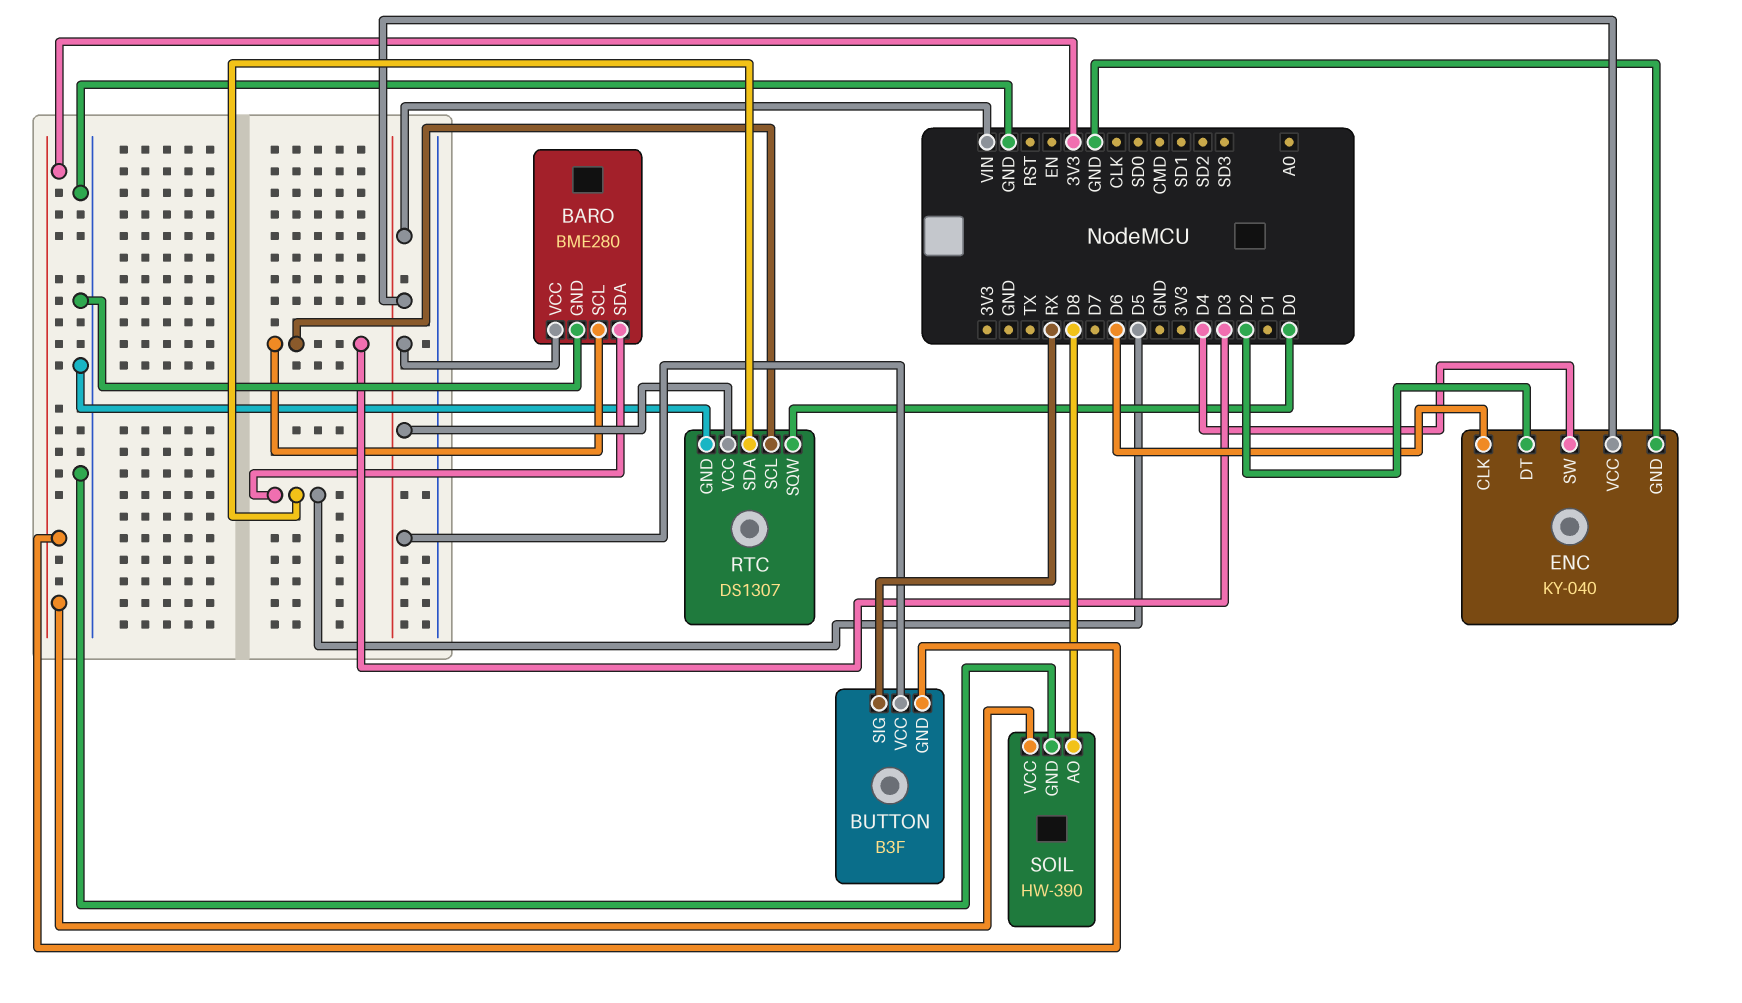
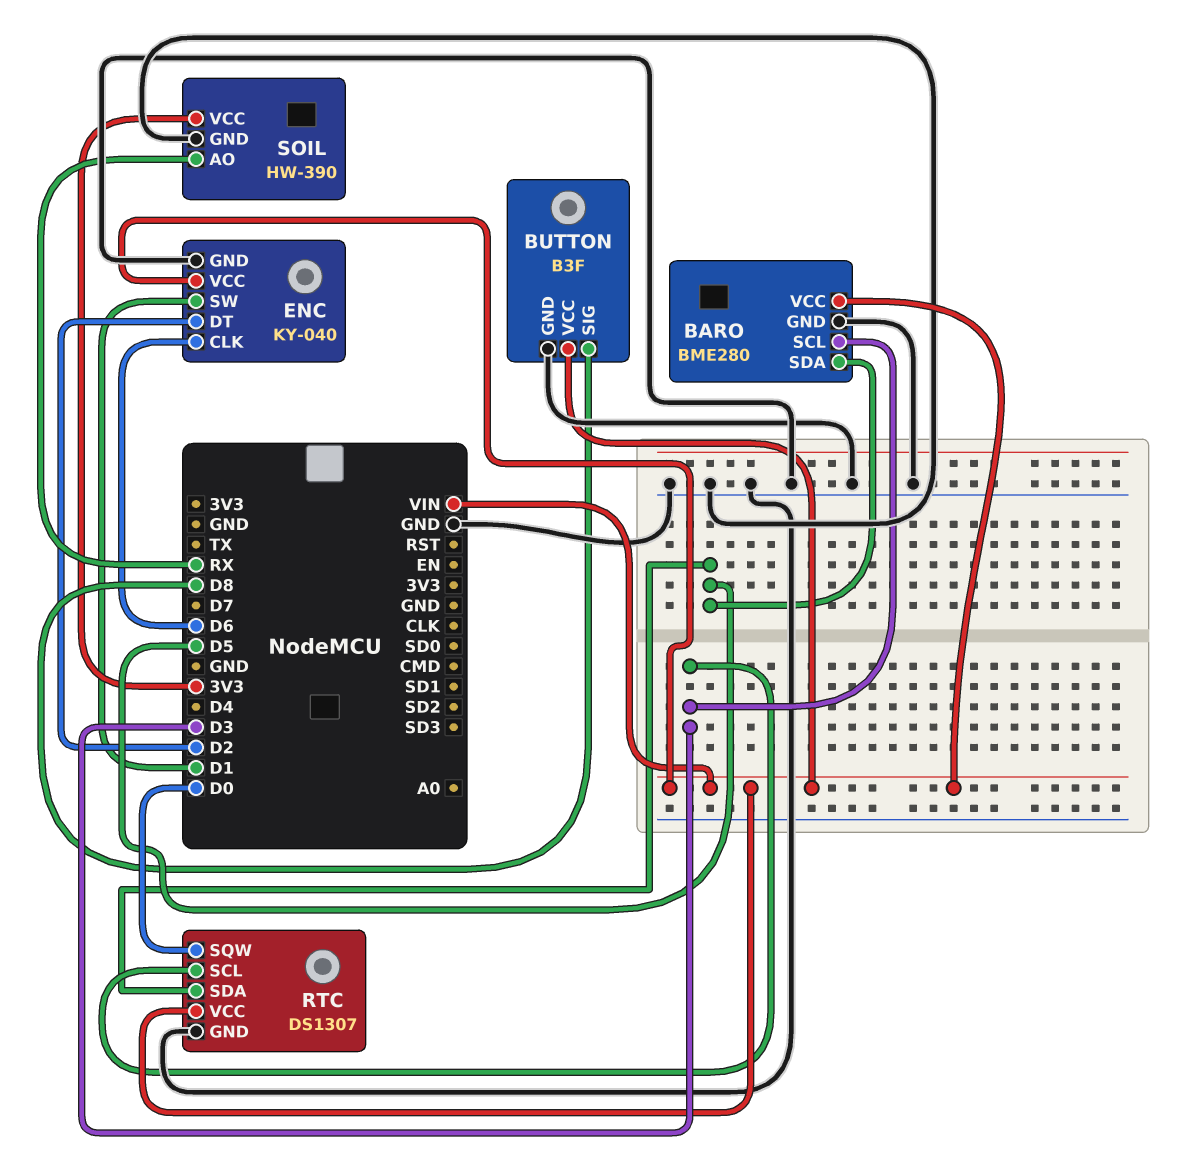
BUTTON pin GND: 3V3 -> GND
BUTTON pin SIG: RX -> D8
ENC pin SW: D4 -> D1
SOIL pin AO: D8 -> RX

